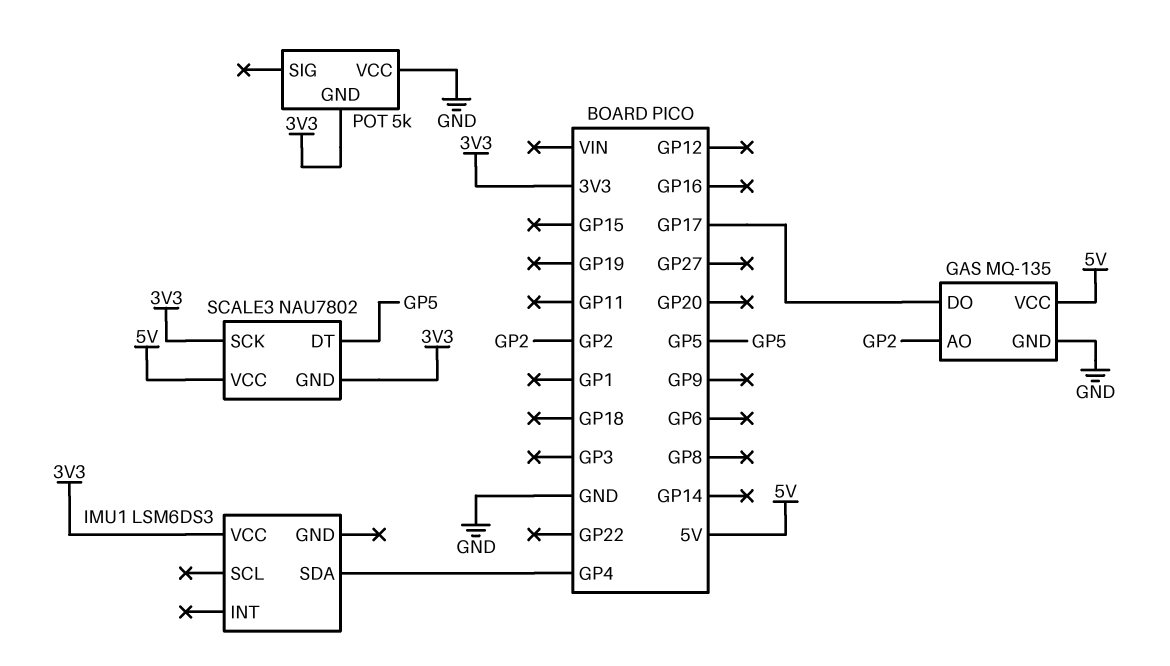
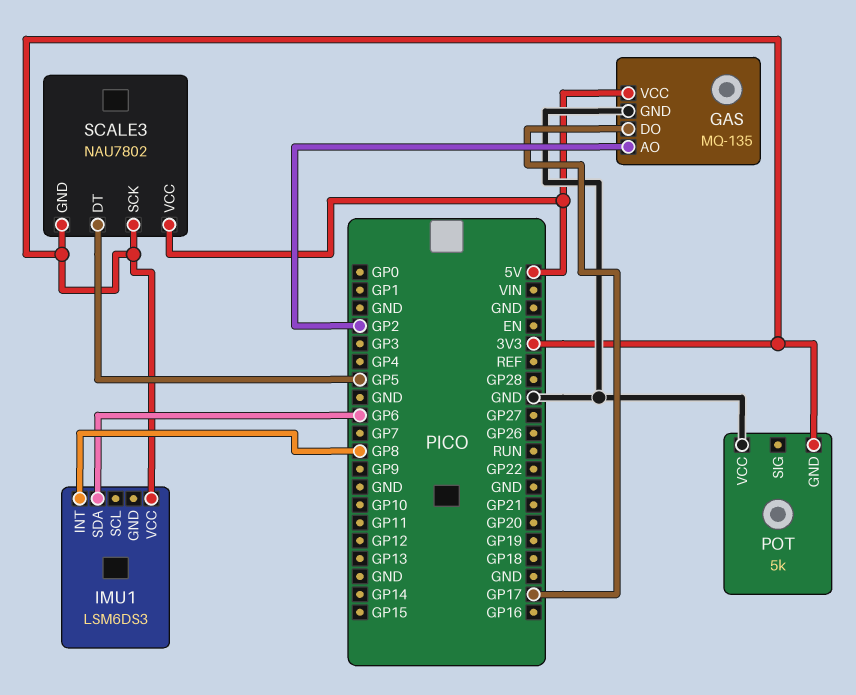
IMU1 pin INT: none -> GP8
IMU1 pin SDA: GP4 -> GP6

